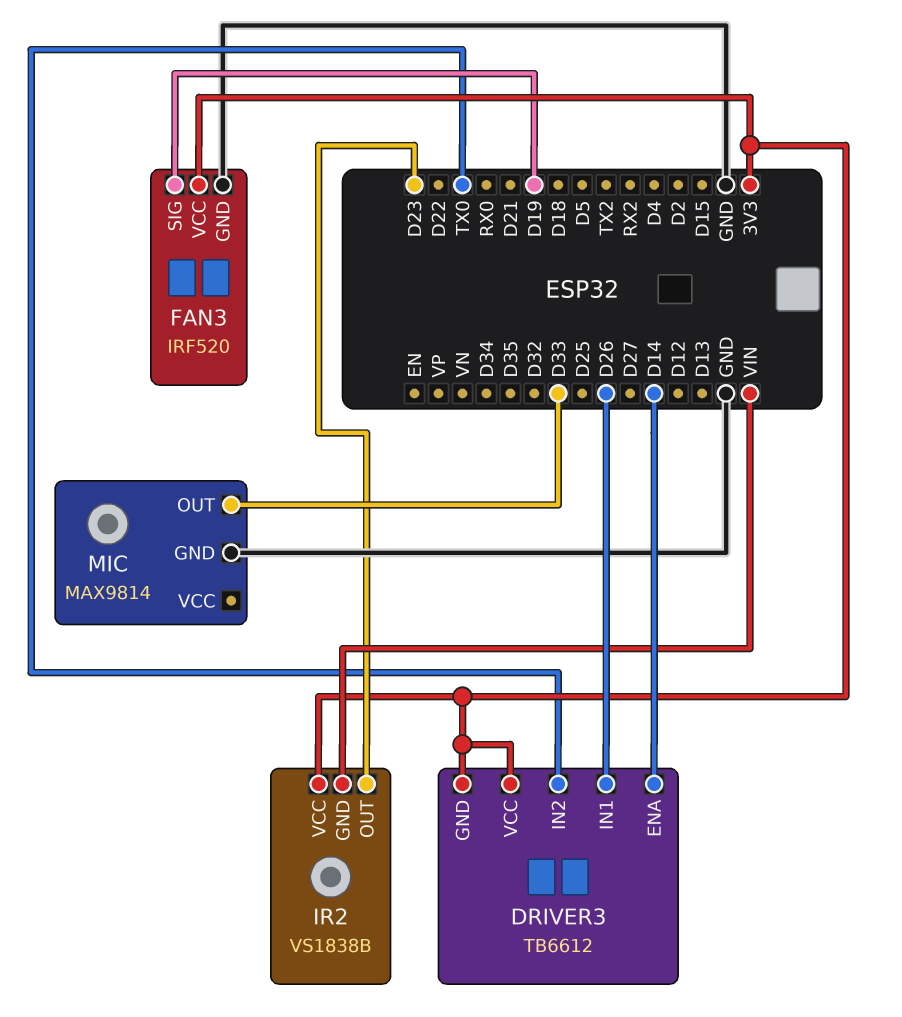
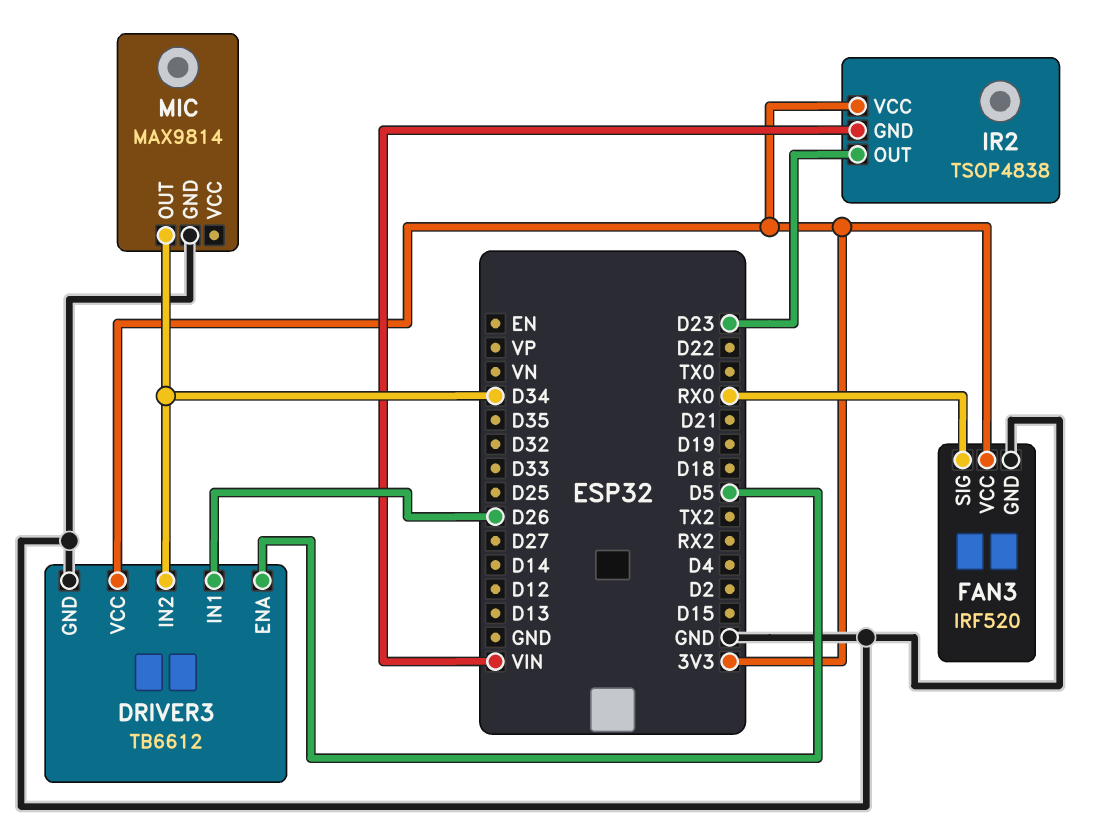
DRIVER3 pin ENA: D14 -> D5
DRIVER3 pin GND: 3V3 -> GND
DRIVER3 pin IN2: TX0 -> D34
FAN3 pin SIG: D19 -> RX0
IR2: VS1838B -> TSOP4838
MIC pin OUT: D33 -> D34

